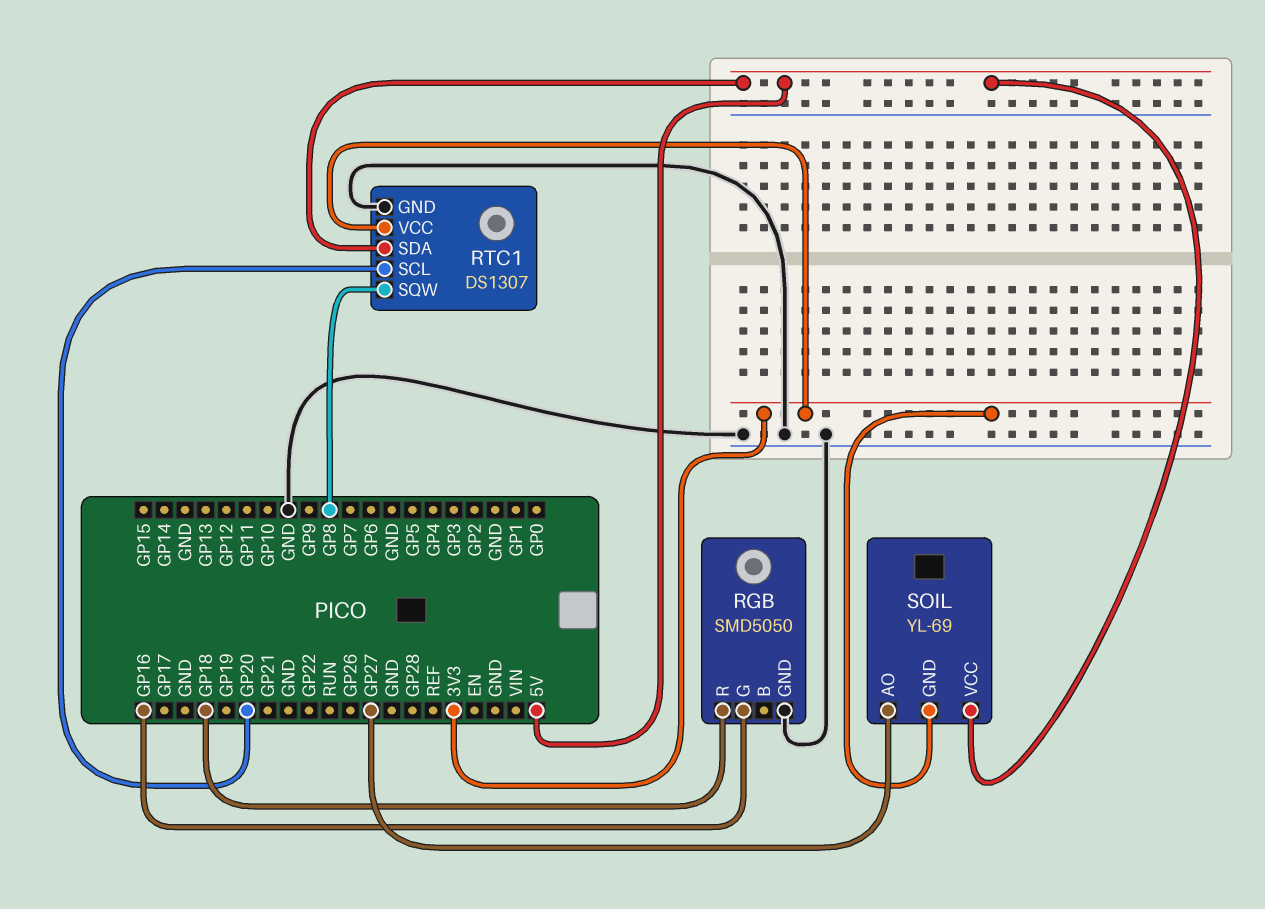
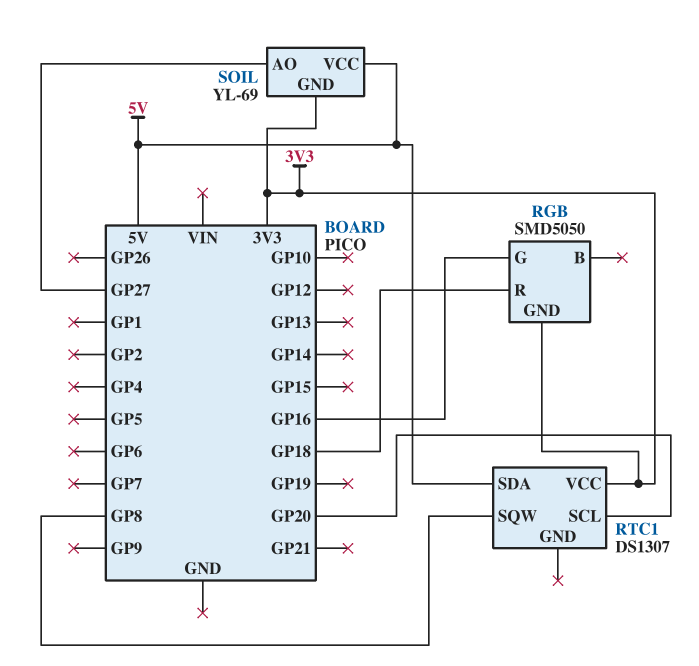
RGB pin GND: GND -> 3V3
RTC1 pin GND: GND -> none

